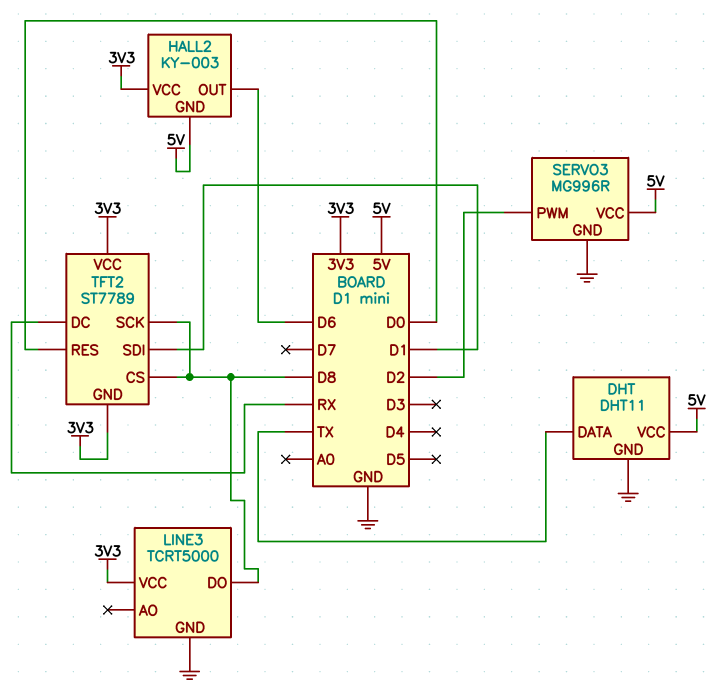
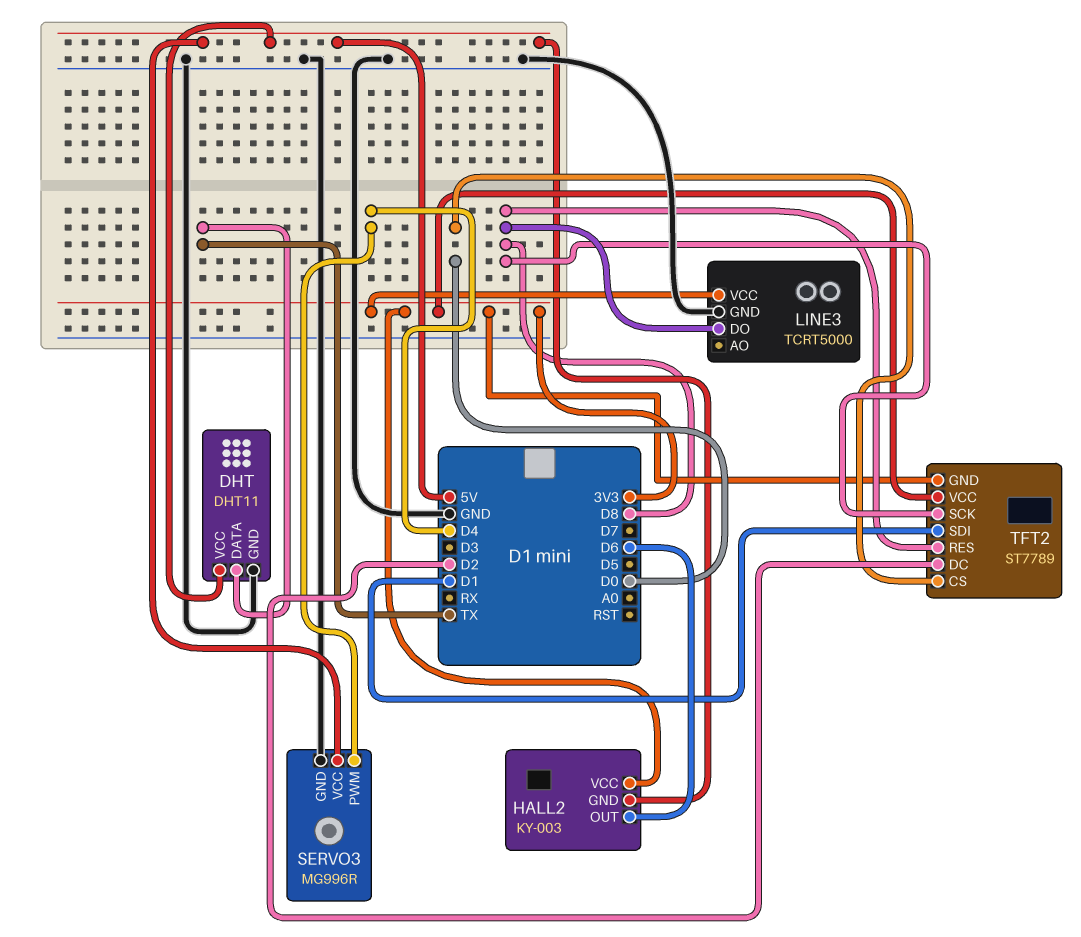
SERVO3 pin PWM: D2 -> D4
TFT2 pin CS: D8 -> D0
TFT2 pin DC: RX -> D2
TFT2 pin RES: D0 -> D8

